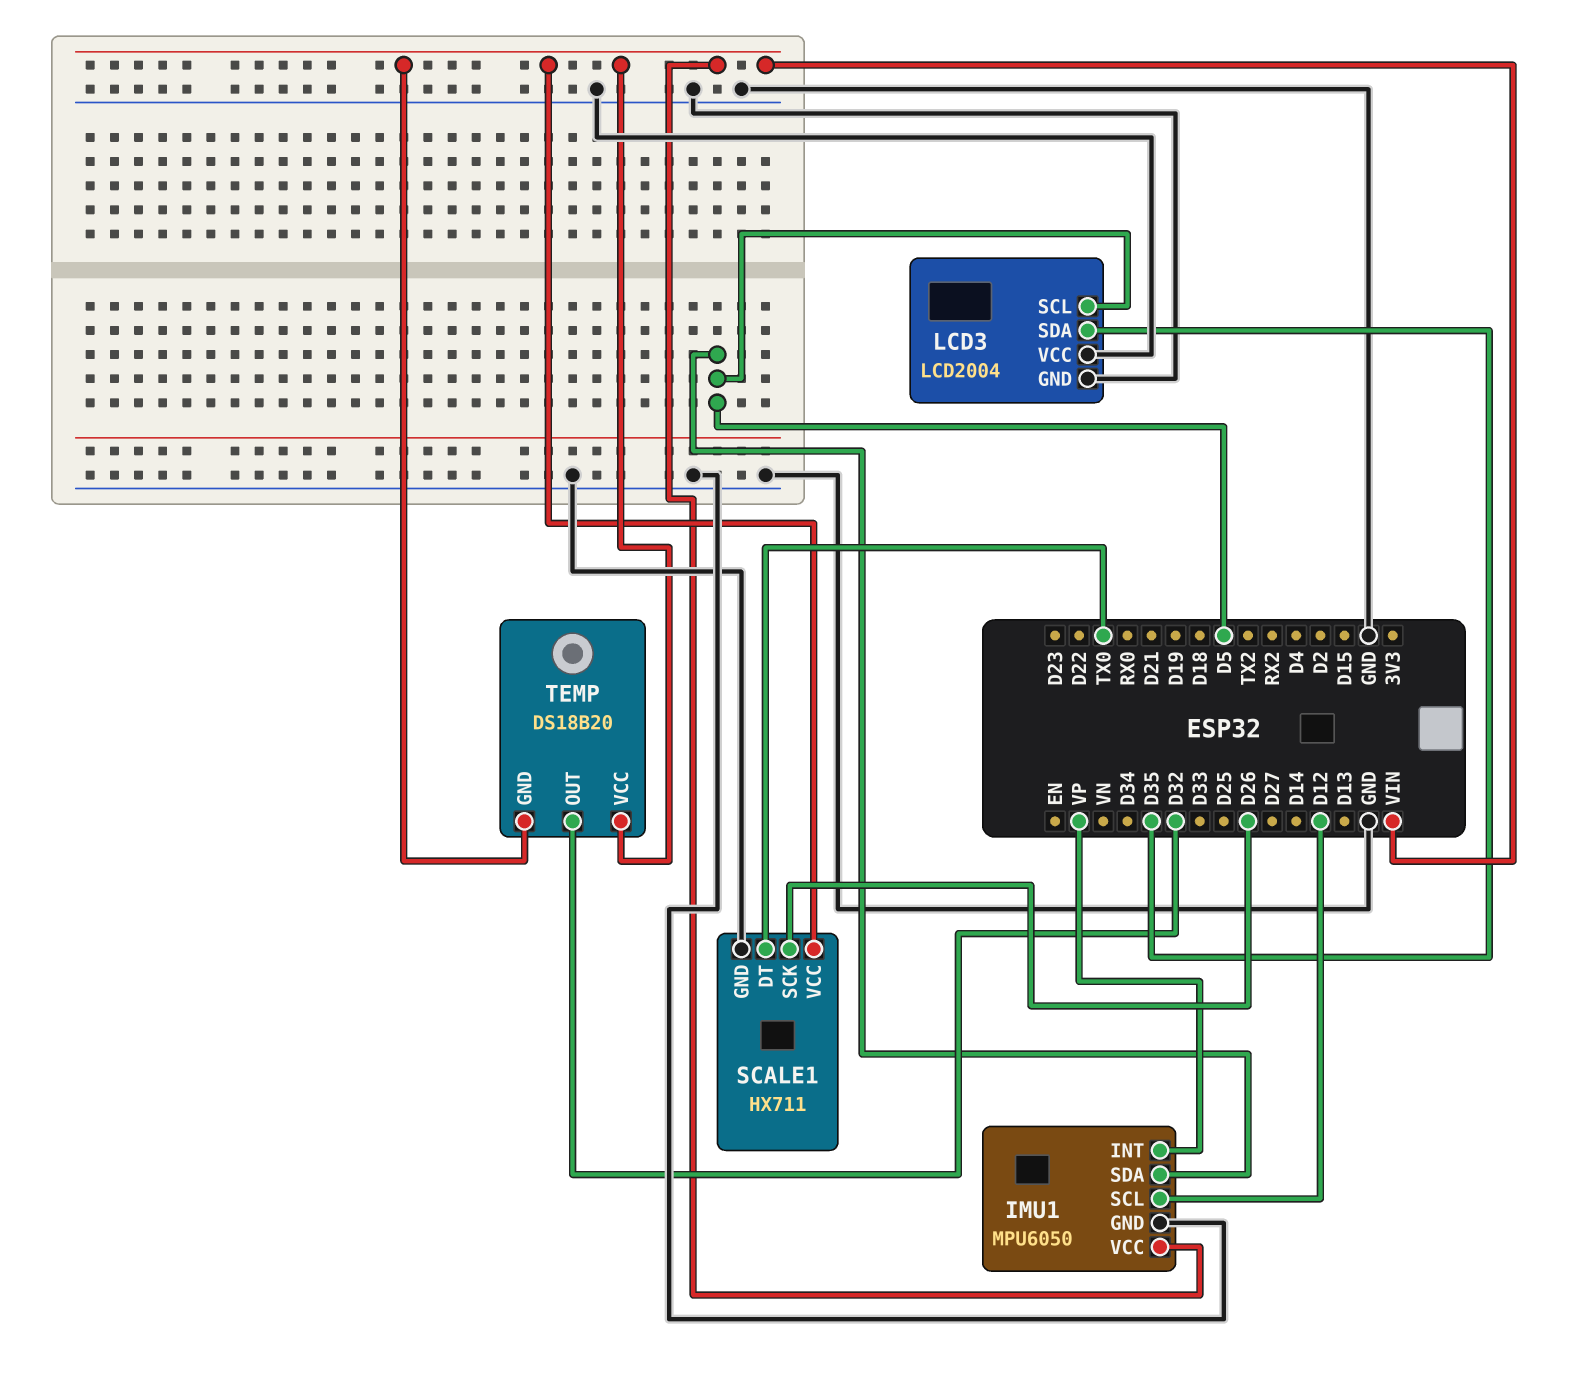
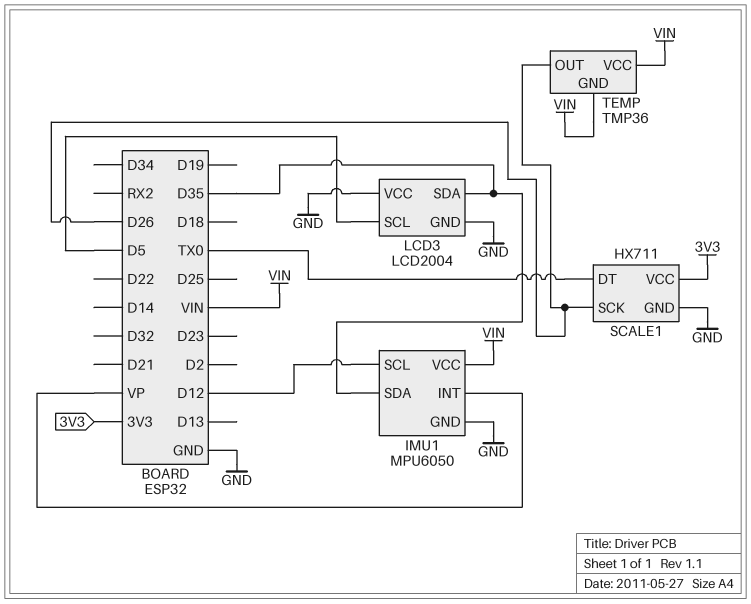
IMU1 pin SDA: D5 -> D35
SCALE1 pin VCC: VIN -> 3V3
TEMP: DS18B20 -> TMP36
TEMP pin OUT: D32 -> D26

